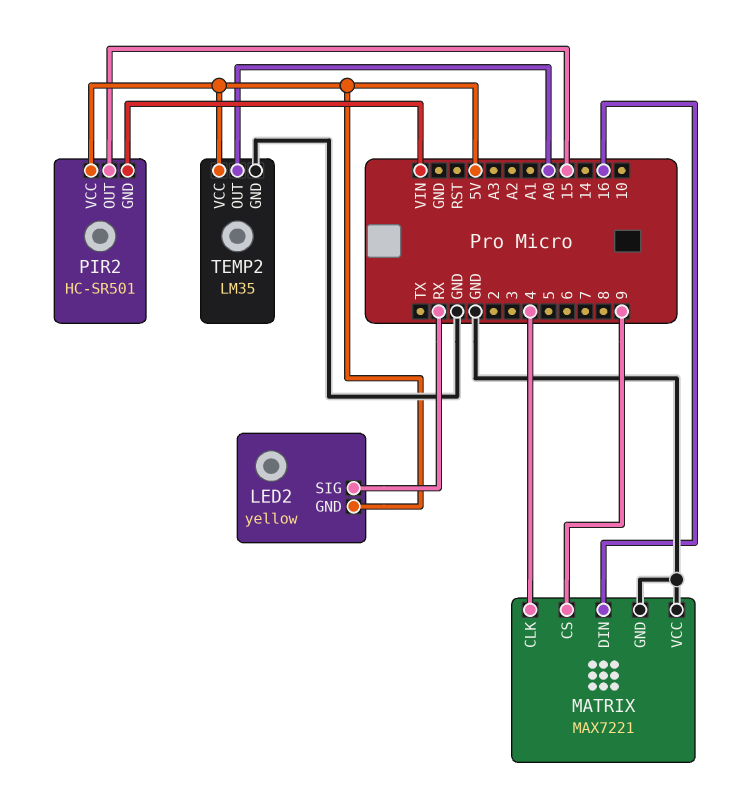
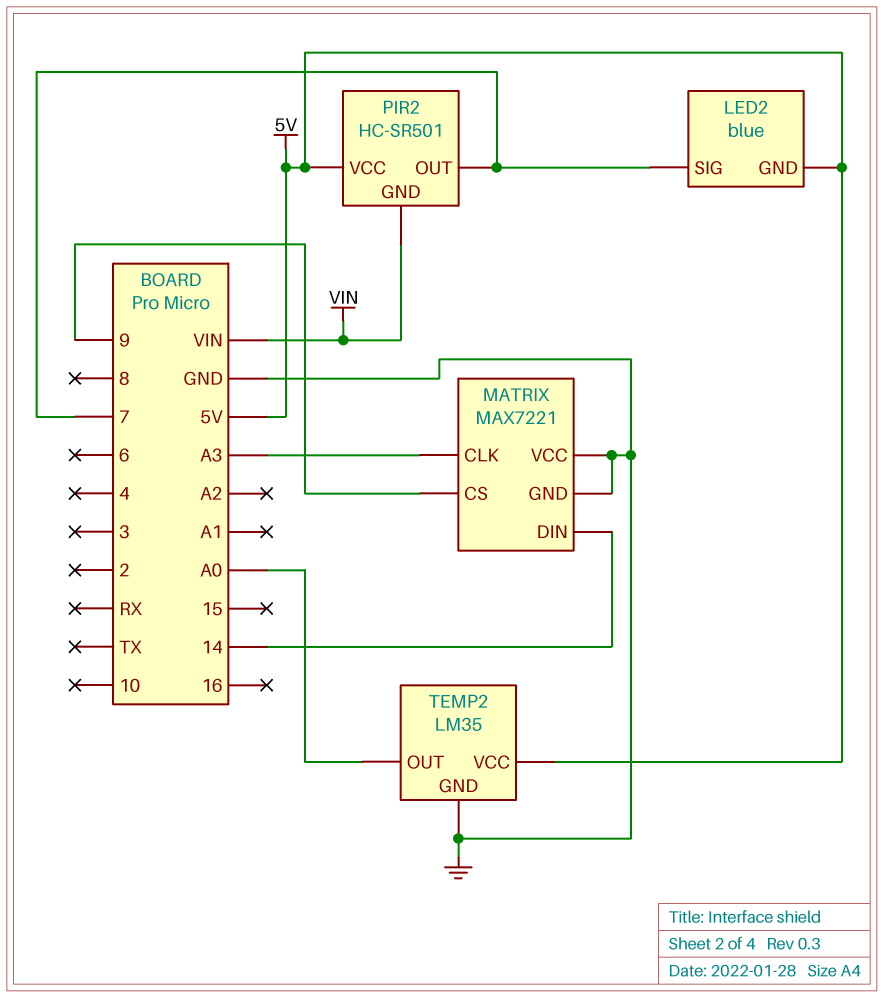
LED2: yellow -> blue
LED2 pin SIG: RX -> 7
MATRIX pin CLK: 4 -> A3
MATRIX pin DIN: 16 -> 14
PIR2 pin OUT: 15 -> 7

